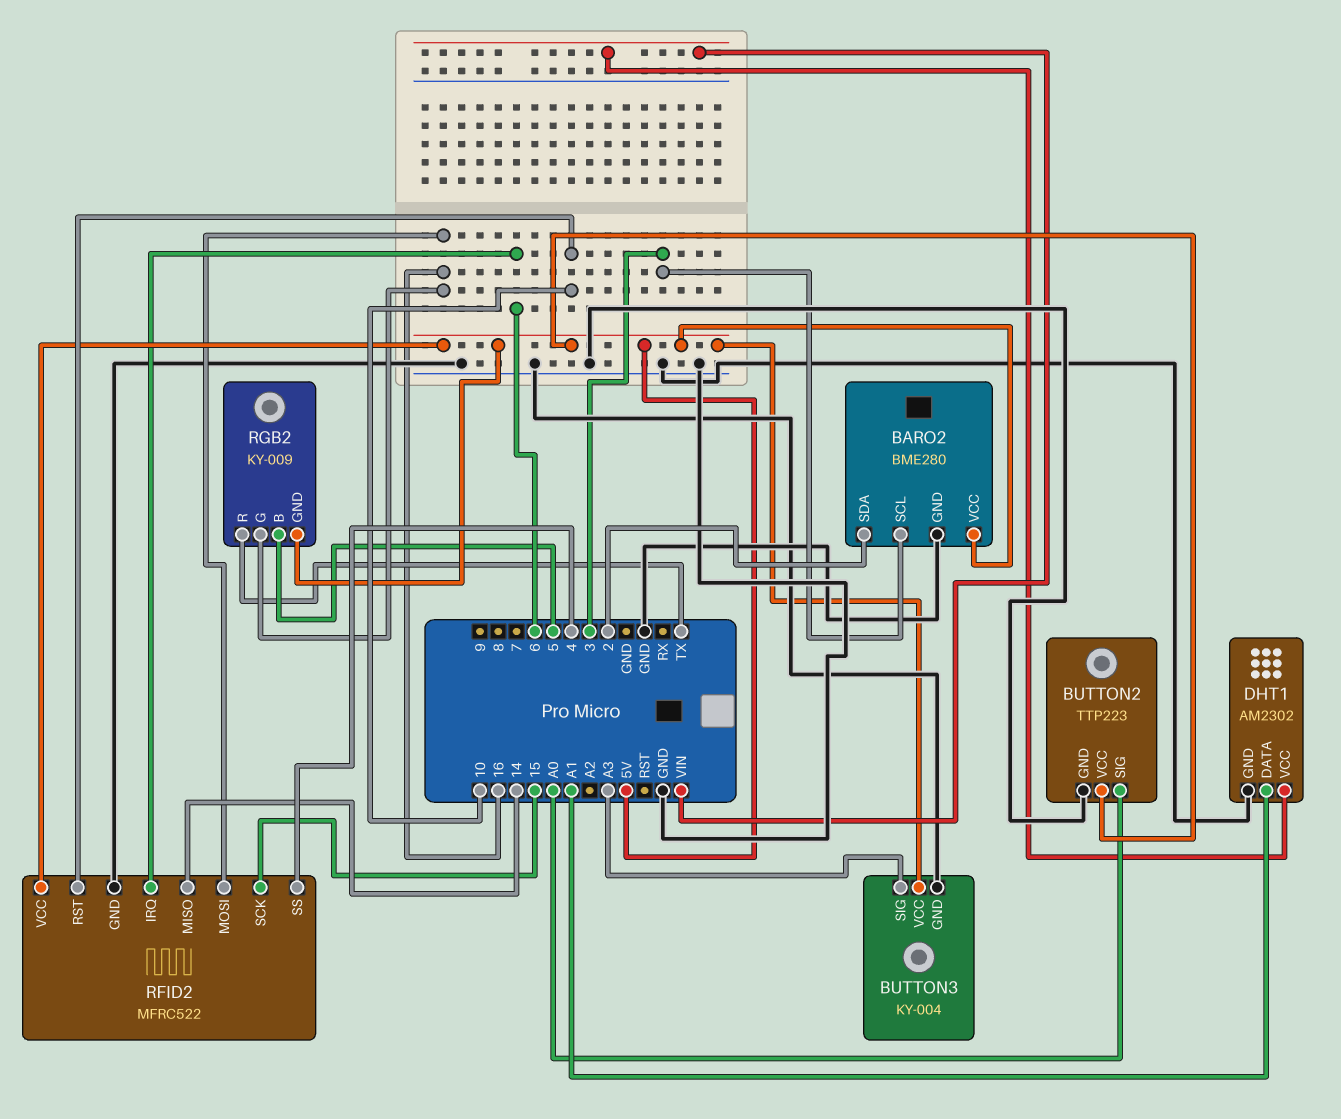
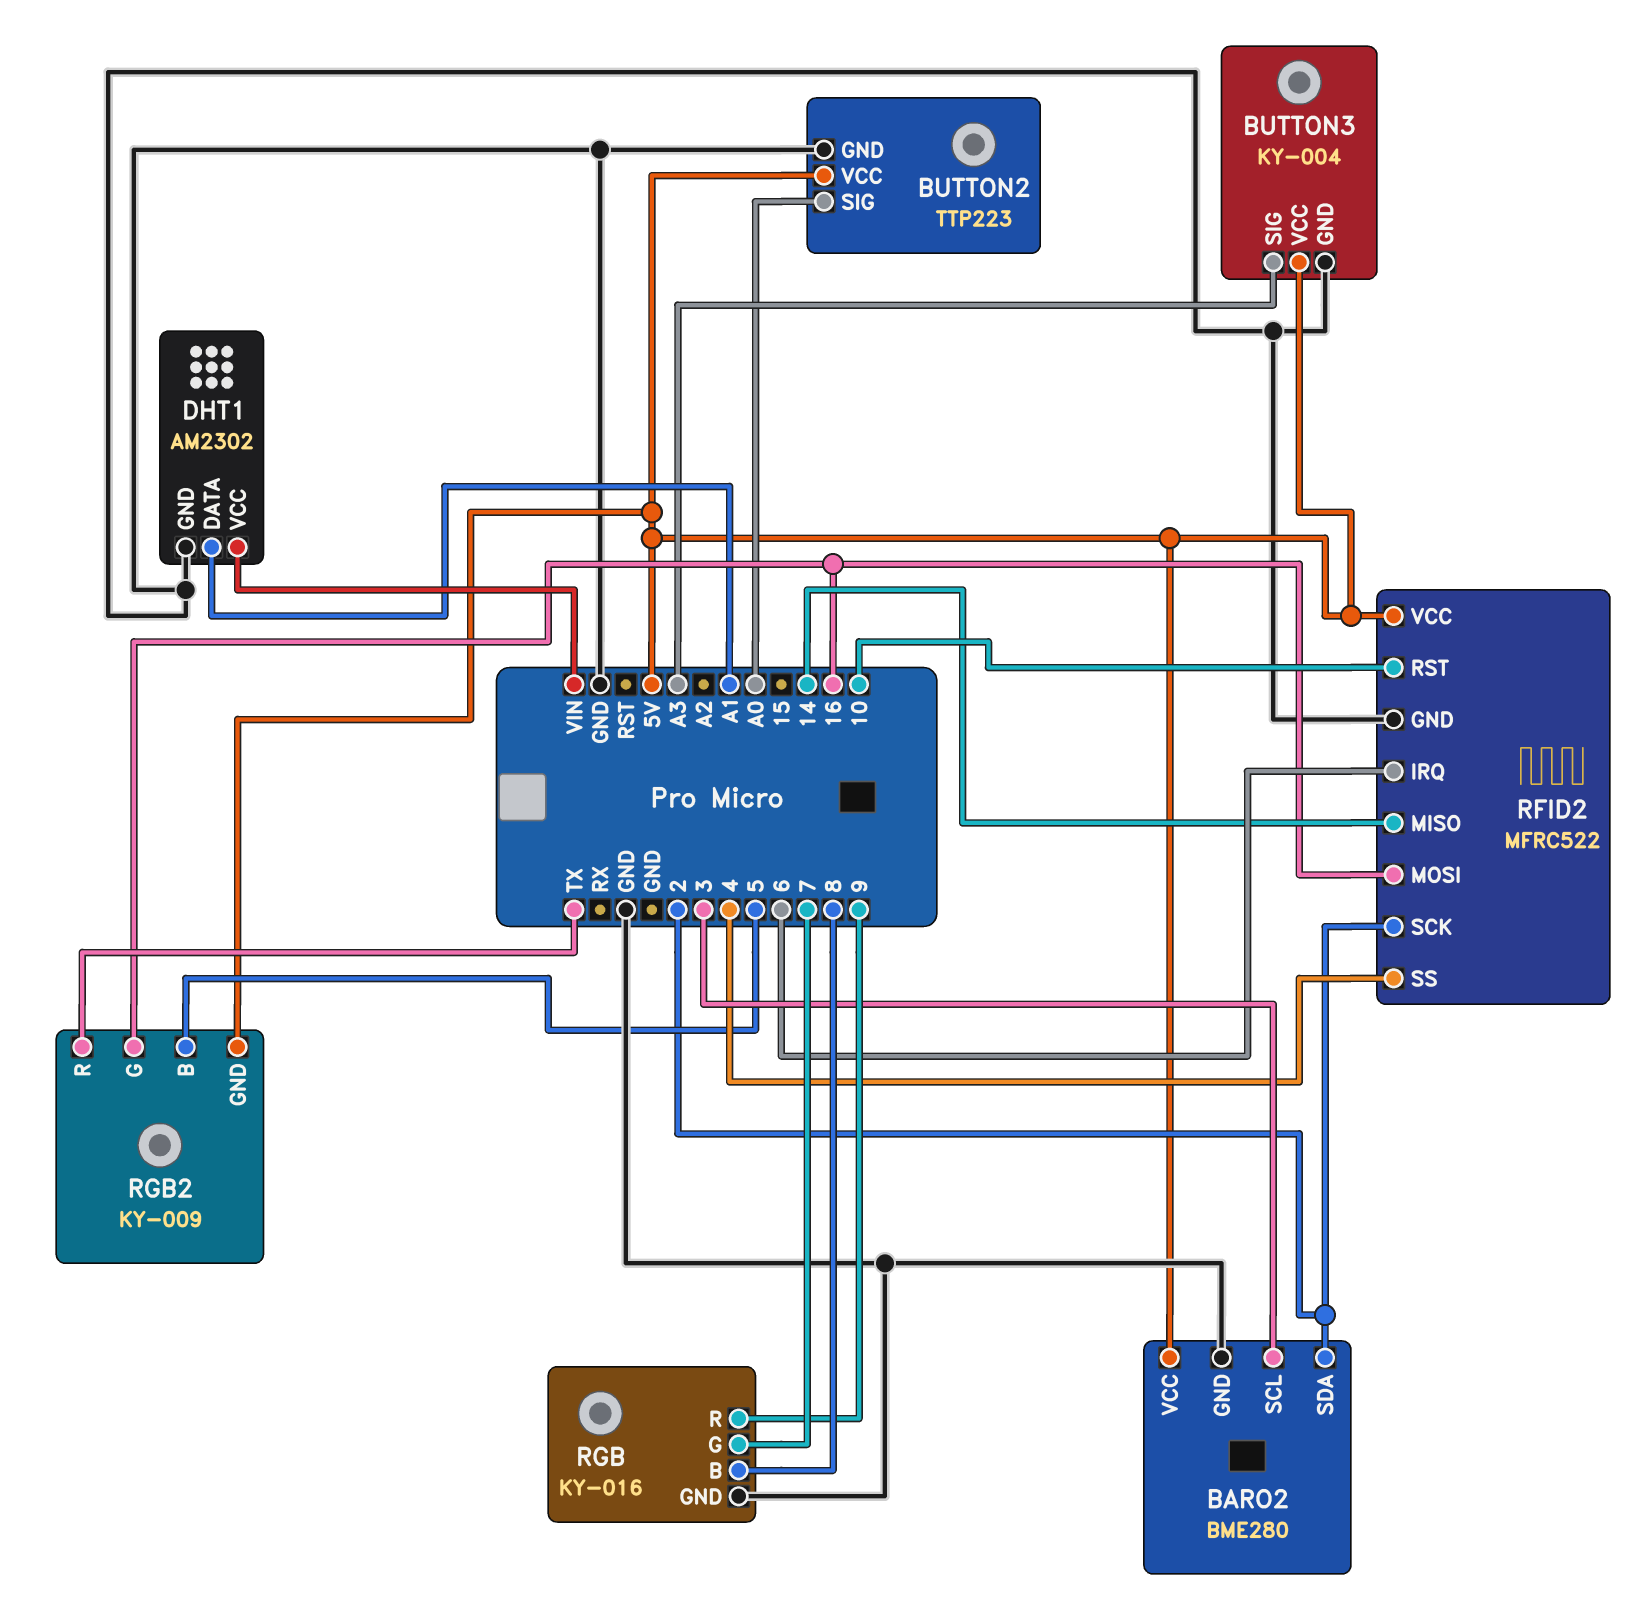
RFID2 pin SCK: 15 -> 2
RGB: none -> KY-016
RGB pin B: none -> 8
RGB pin G: none -> 7
RGB pin GND: none -> GND
RGB pin R: none -> 9

